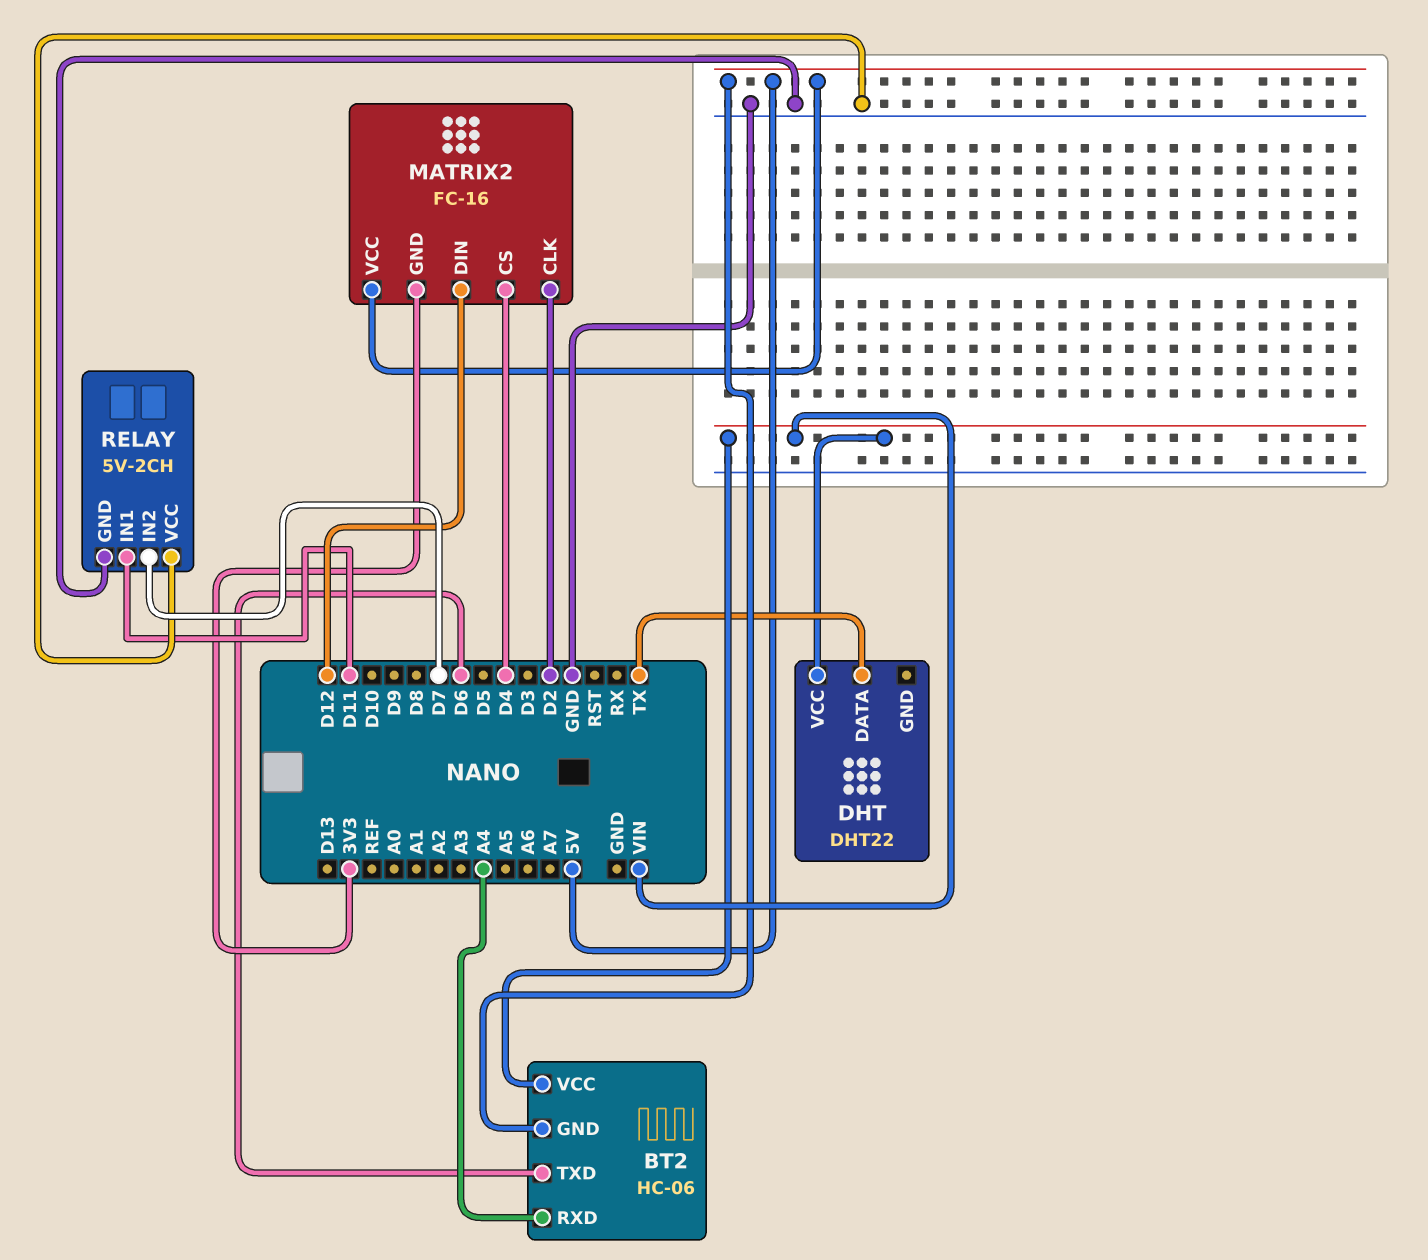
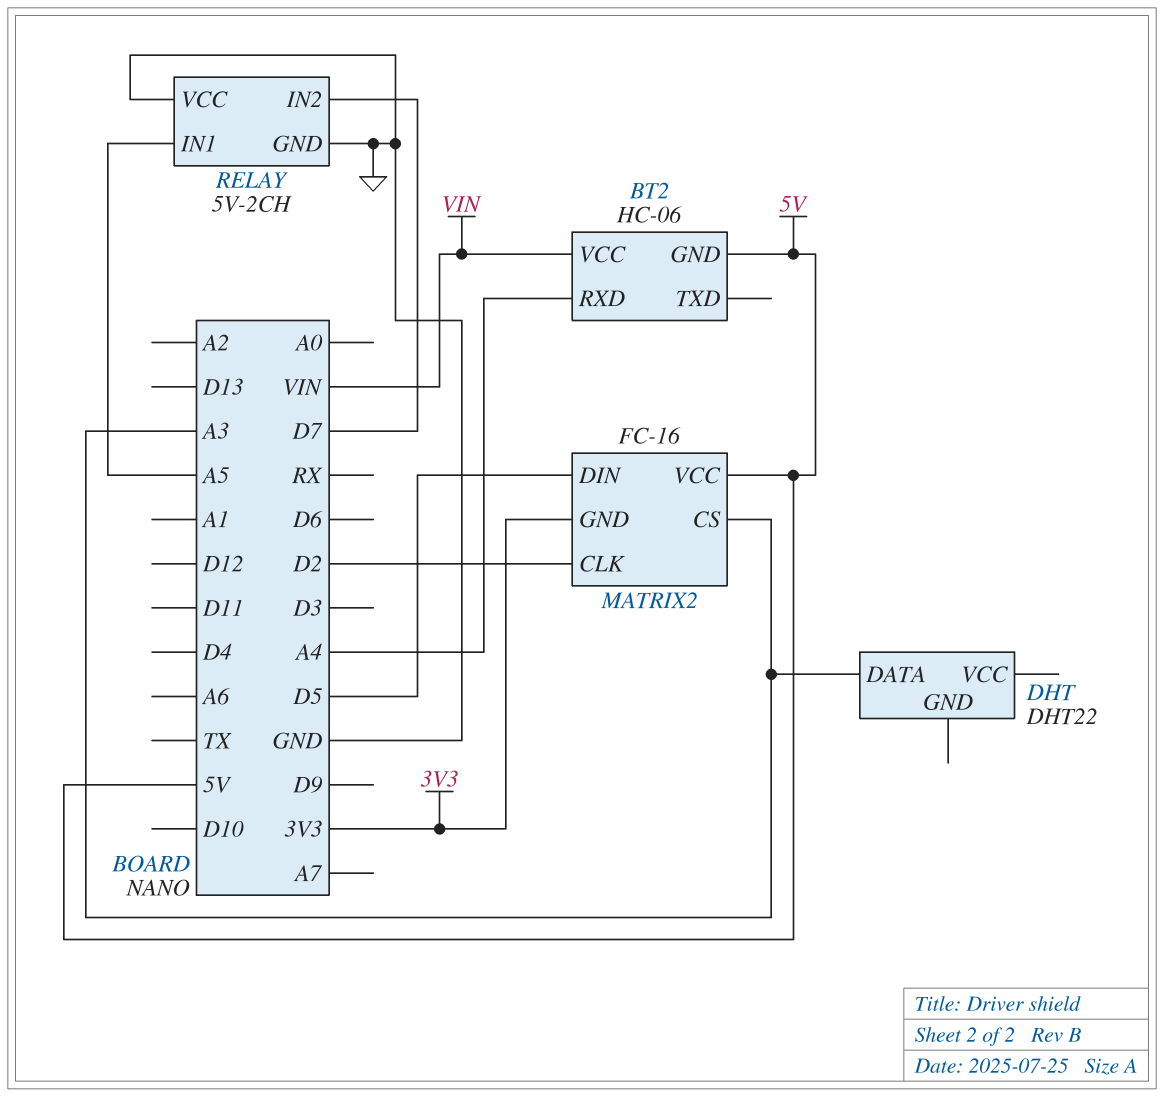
BT2 pin TXD: D6 -> none
DHT pin DATA: TX -> A3
DHT pin VCC: VIN -> none
MATRIX2 pin CS: D4 -> A3
MATRIX2 pin DIN: D12 -> D5
RELAY pin IN1: D11 -> A5

